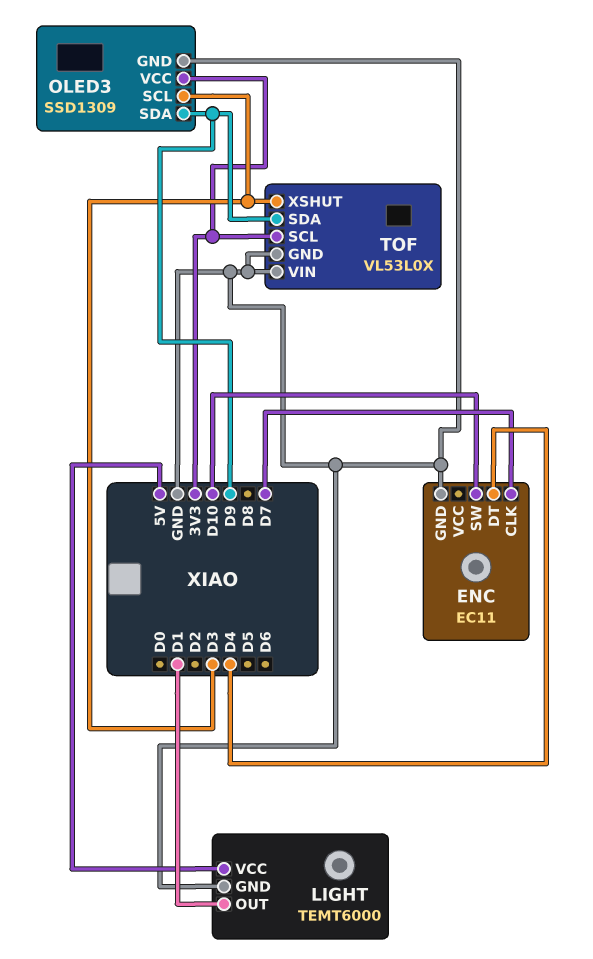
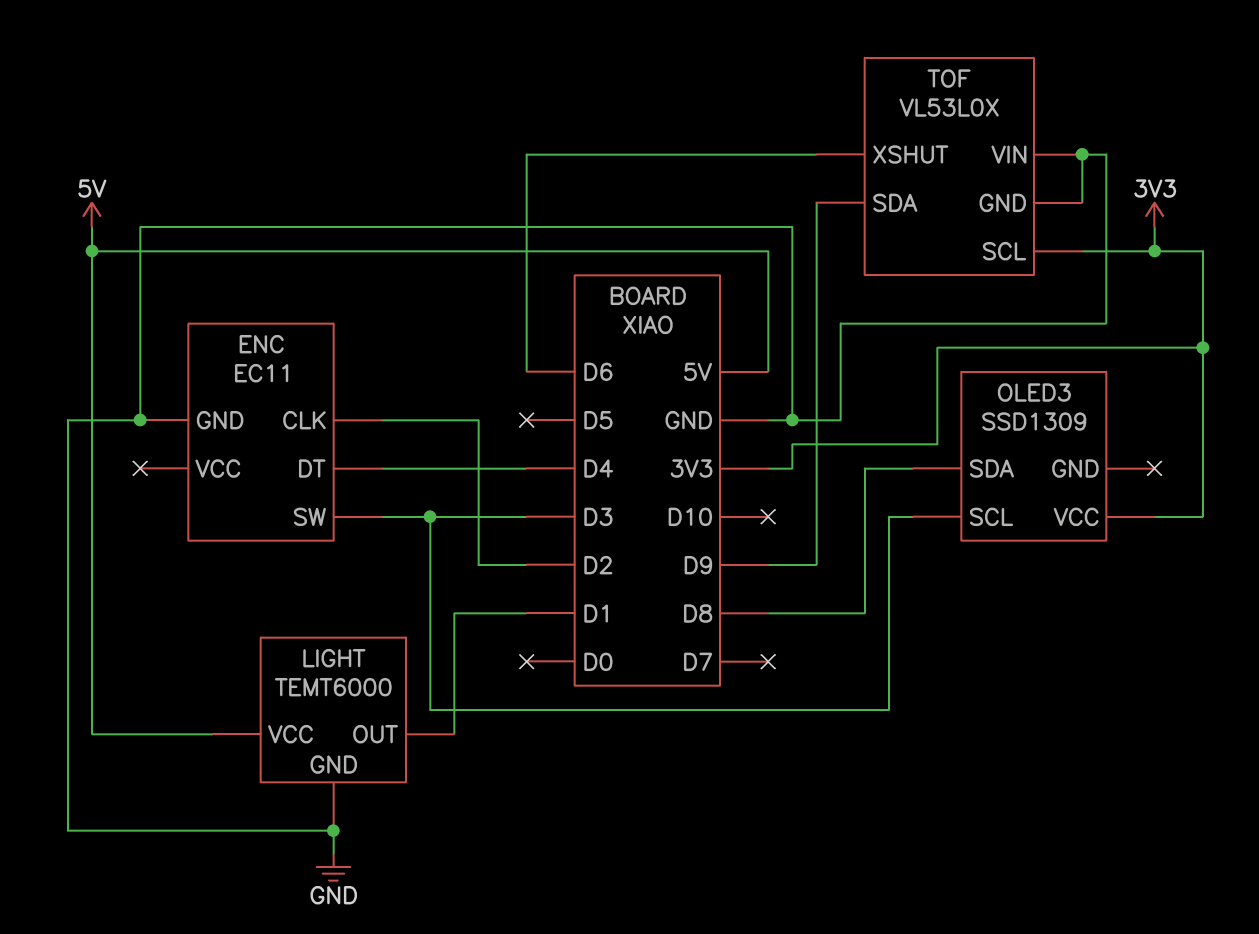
ENC pin CLK: D7 -> D2
ENC pin SW: D10 -> D3
OLED3 pin GND: GND -> none
OLED3 pin SDA: D9 -> D8
TOF pin XSHUT: D3 -> D6

